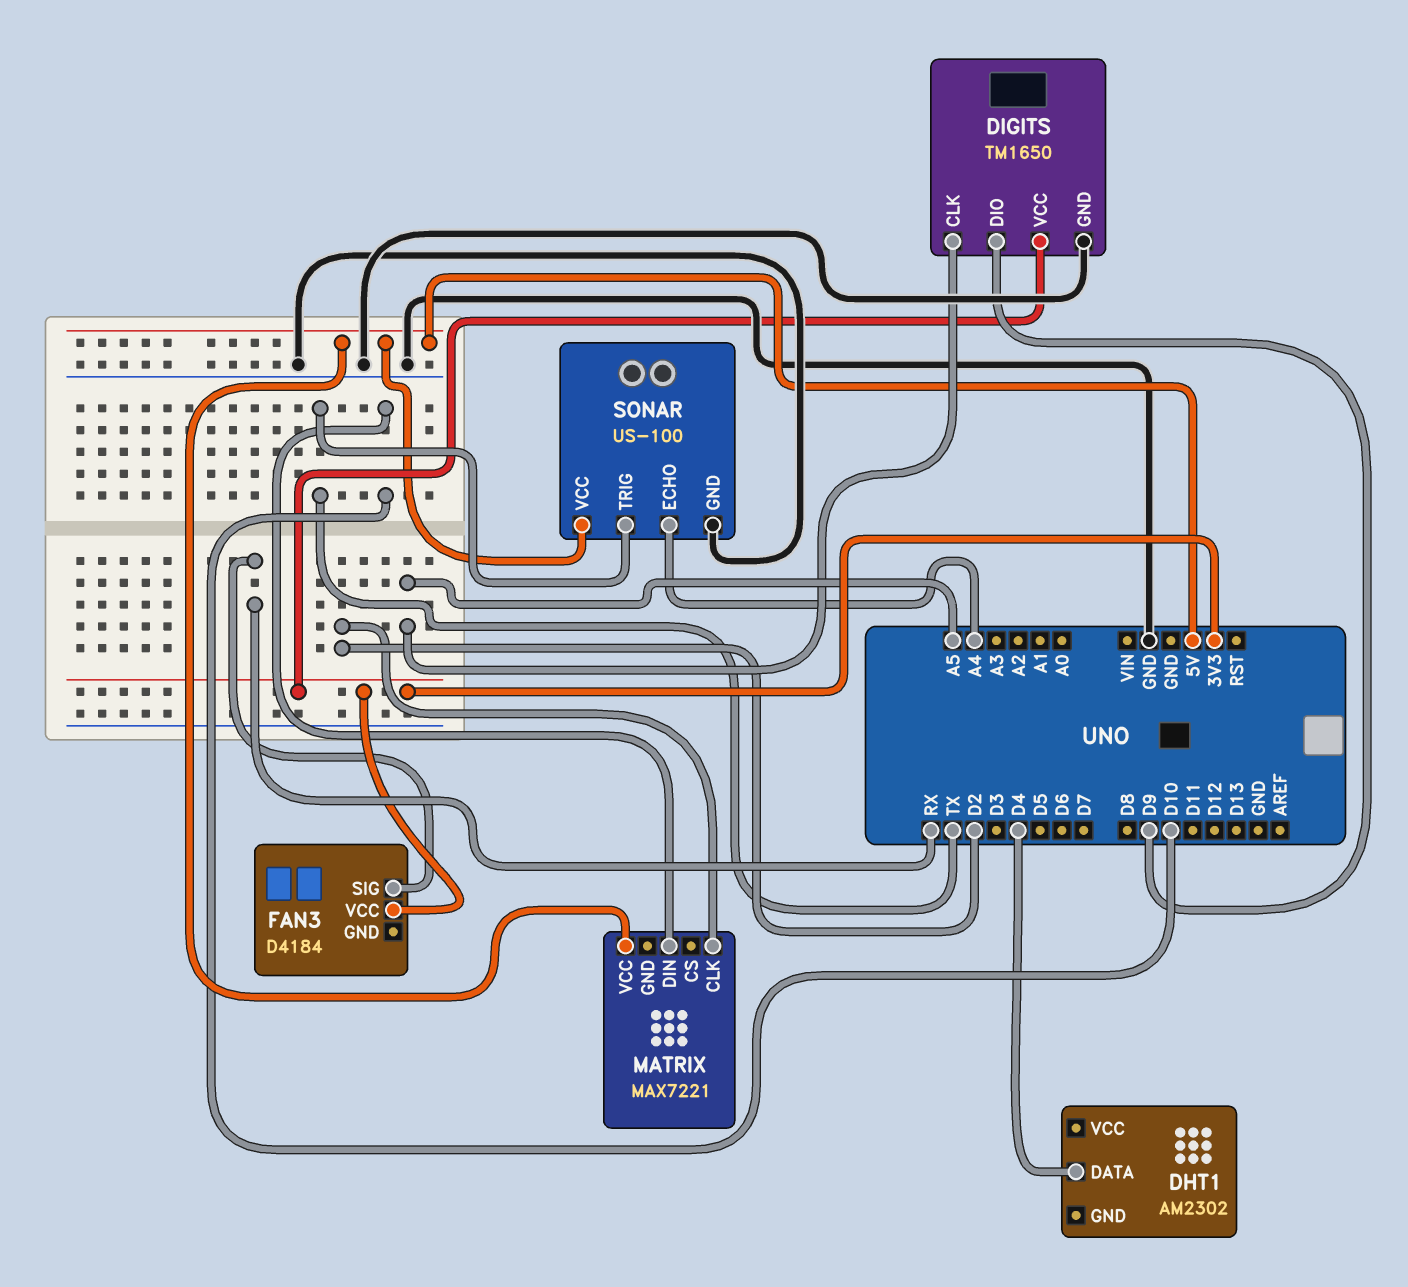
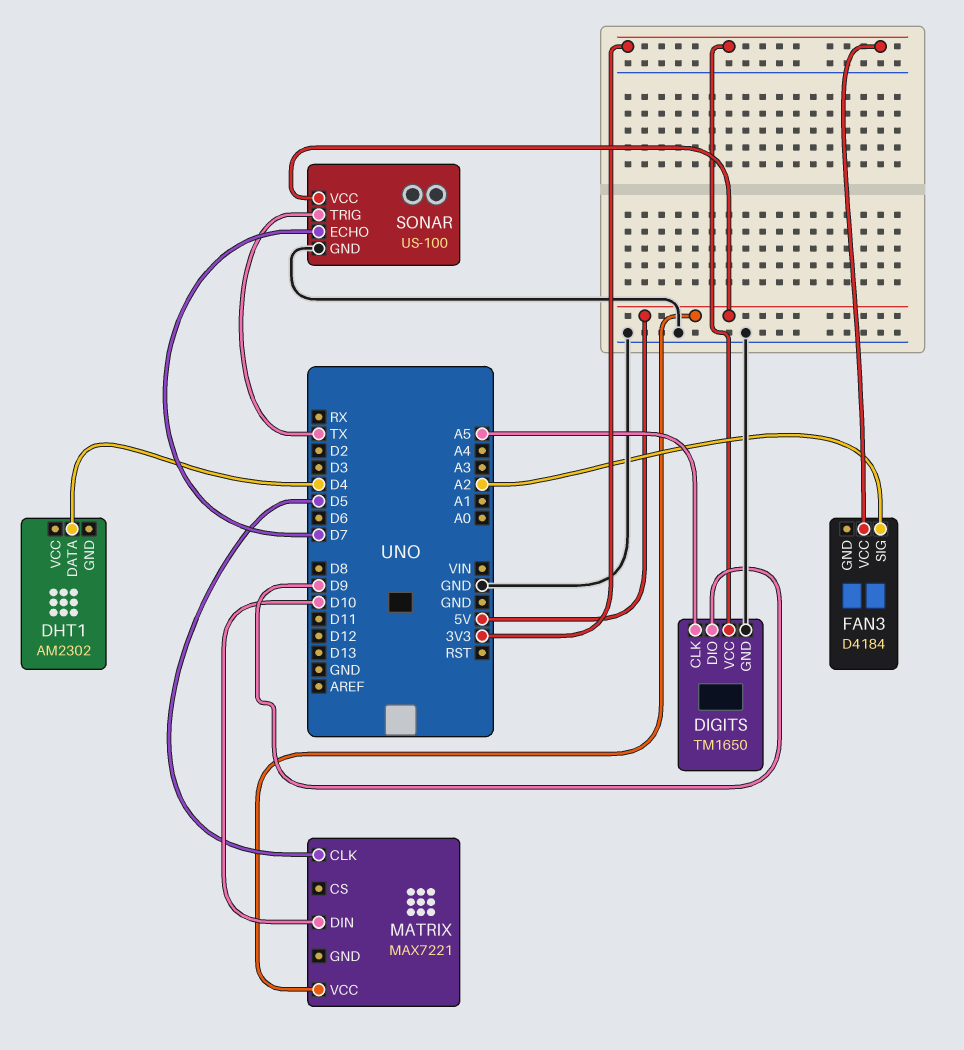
FAN3 pin SIG: RX -> A2
MATRIX pin CLK: D2 -> D5
SONAR pin ECHO: A4 -> D7

